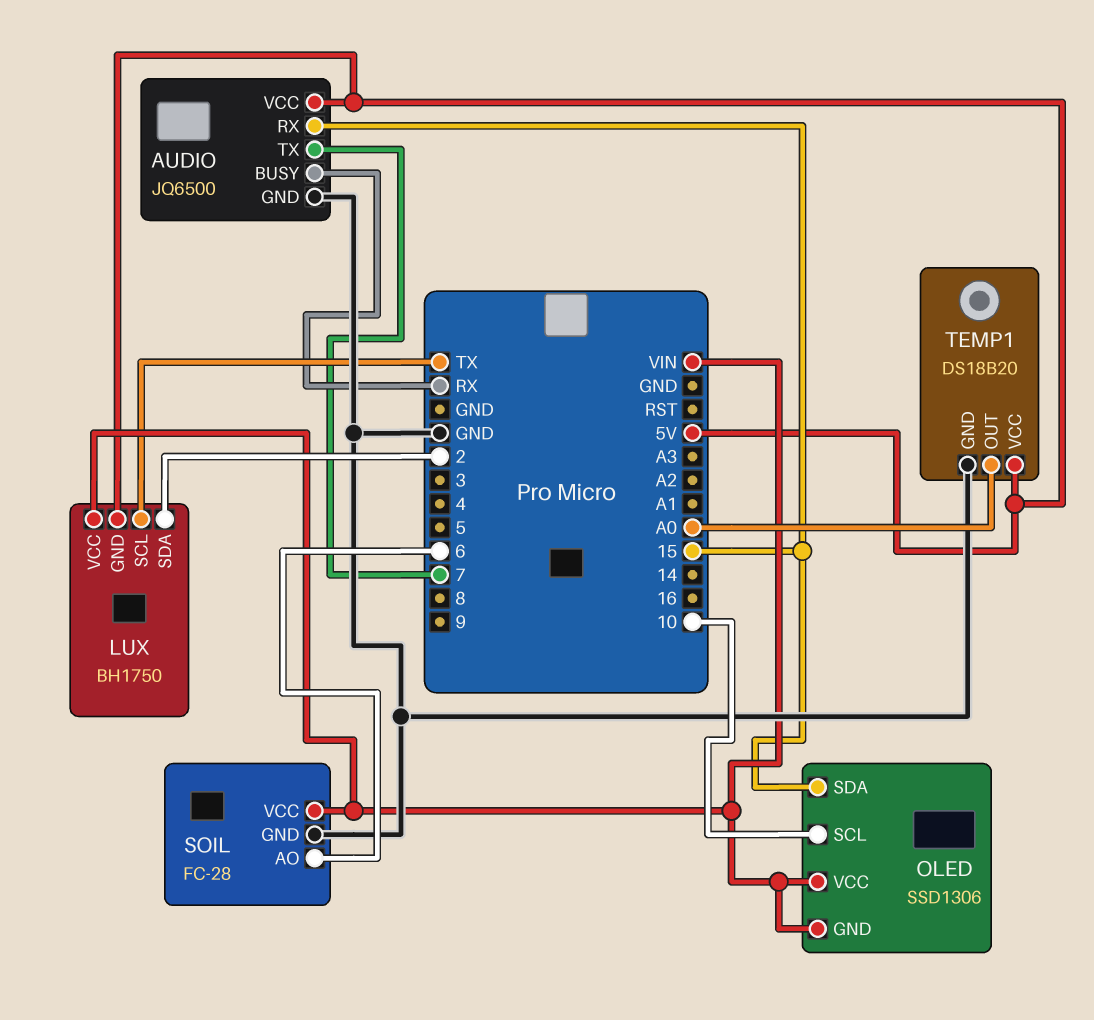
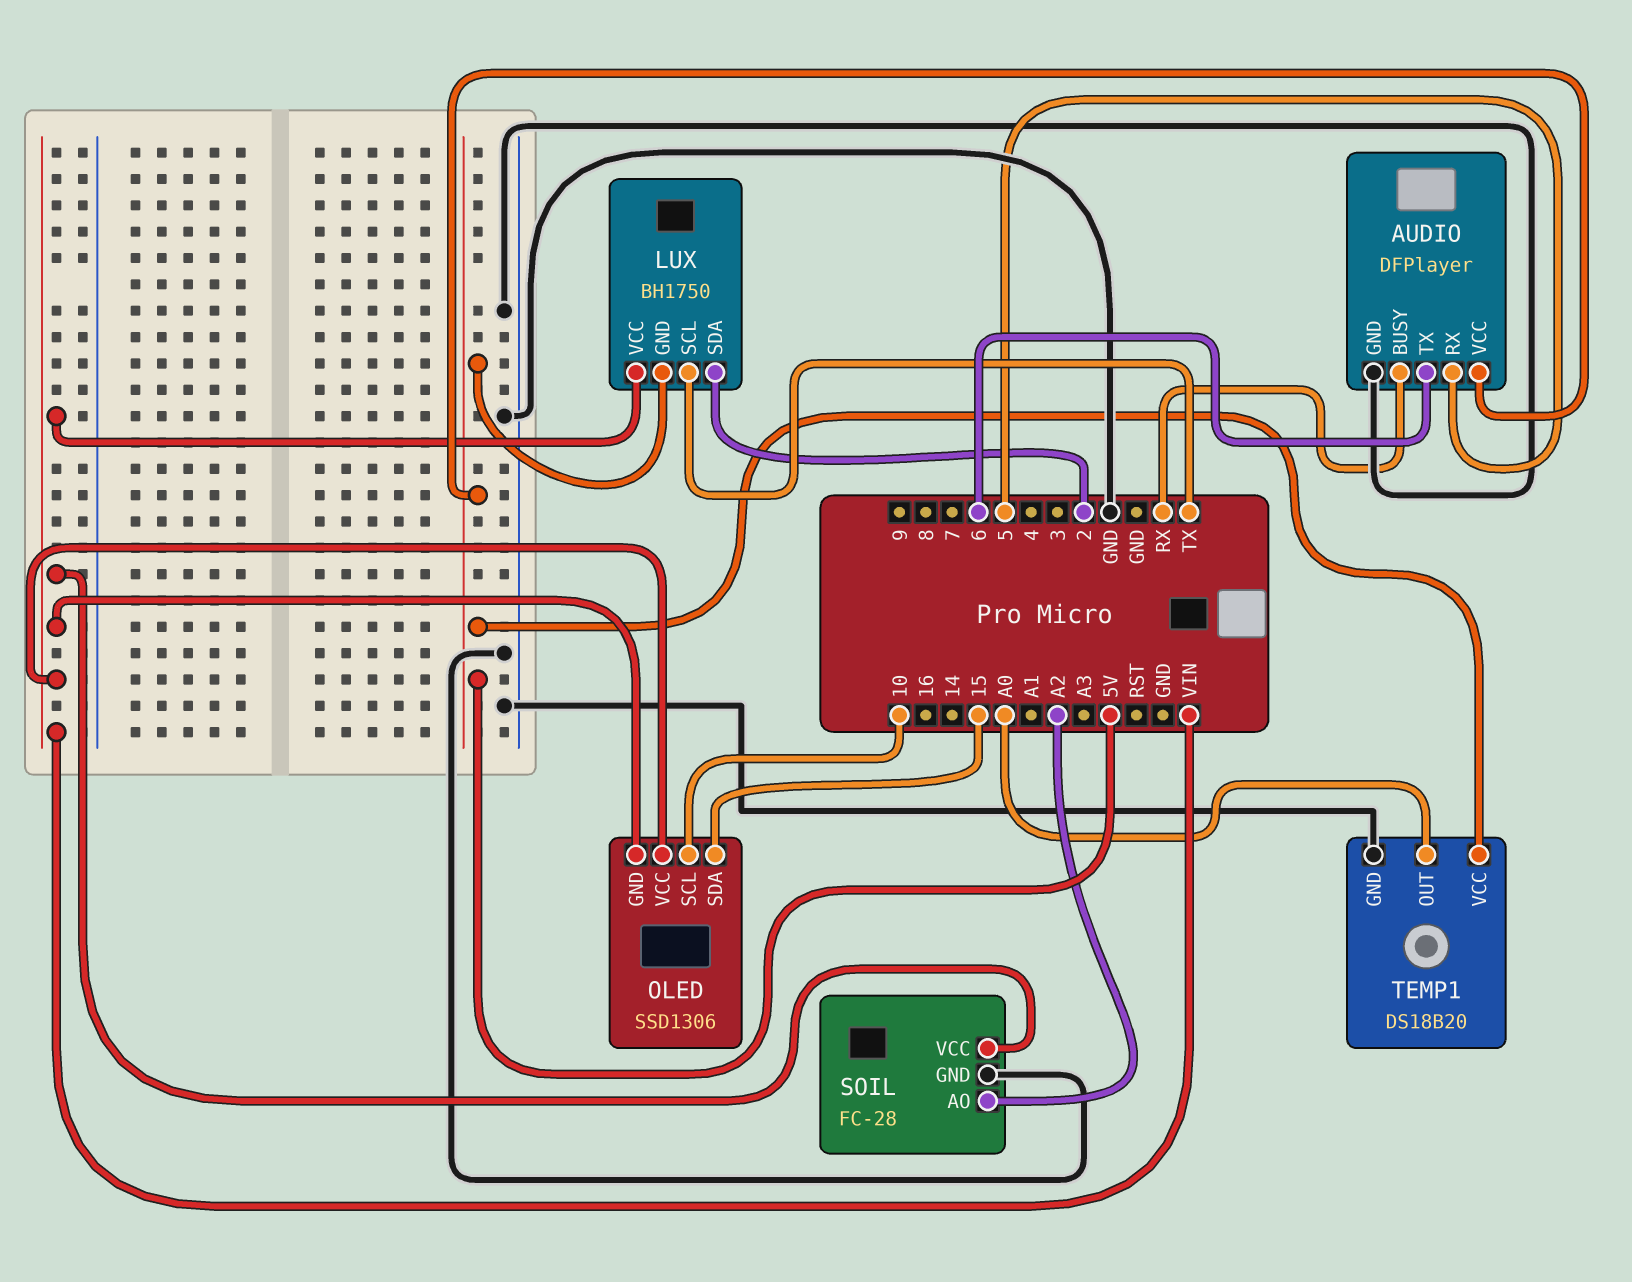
AUDIO: JQ6500 -> DFPlayer
AUDIO pin RX: 15 -> 5
AUDIO pin TX: 7 -> 6
SOIL pin AO: 6 -> A2

